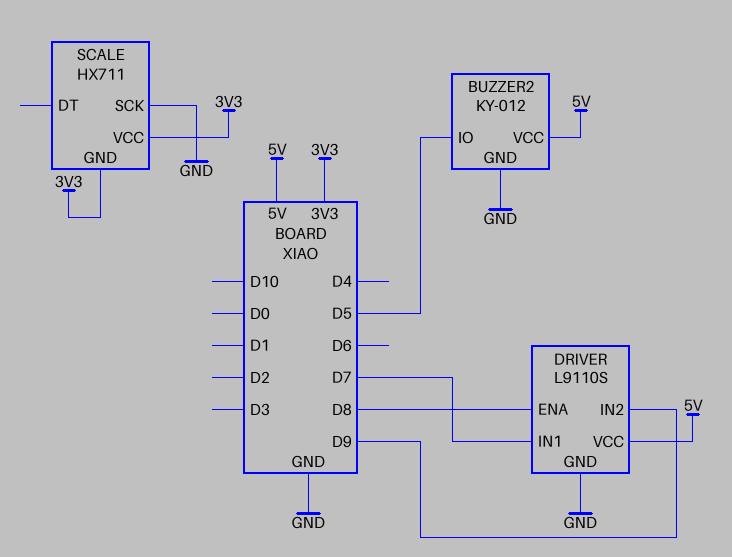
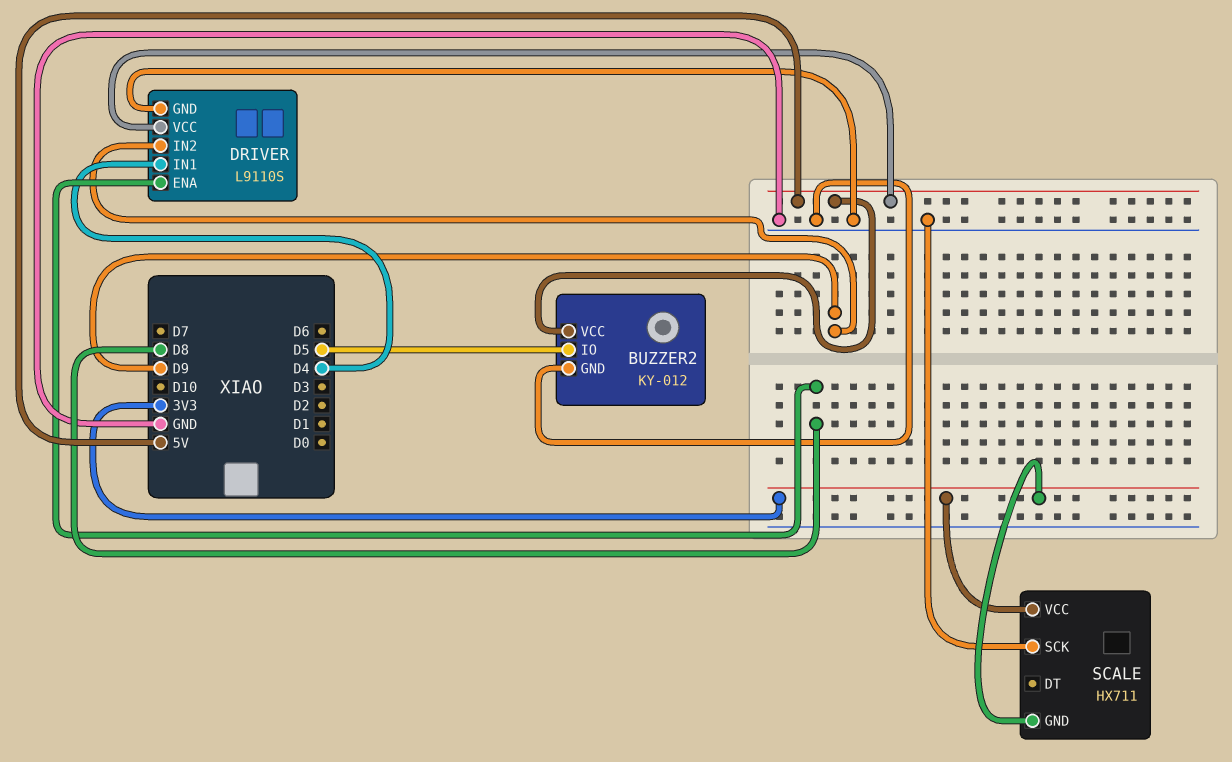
DRIVER pin IN1: D7 -> D4

